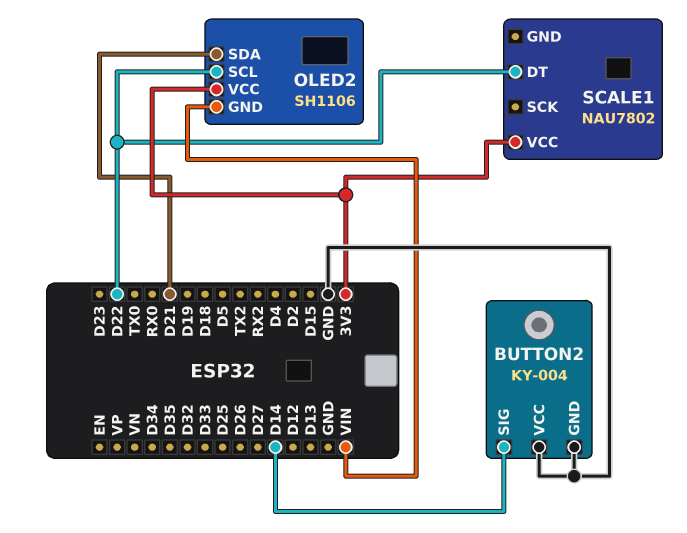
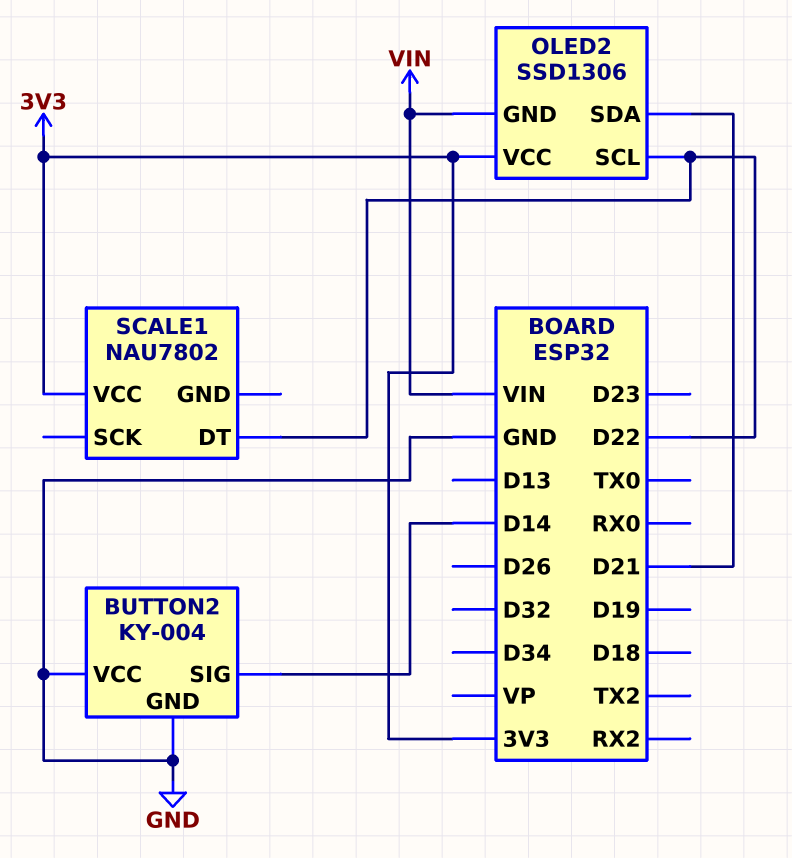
OLED2: SH1106 -> SSD1306

